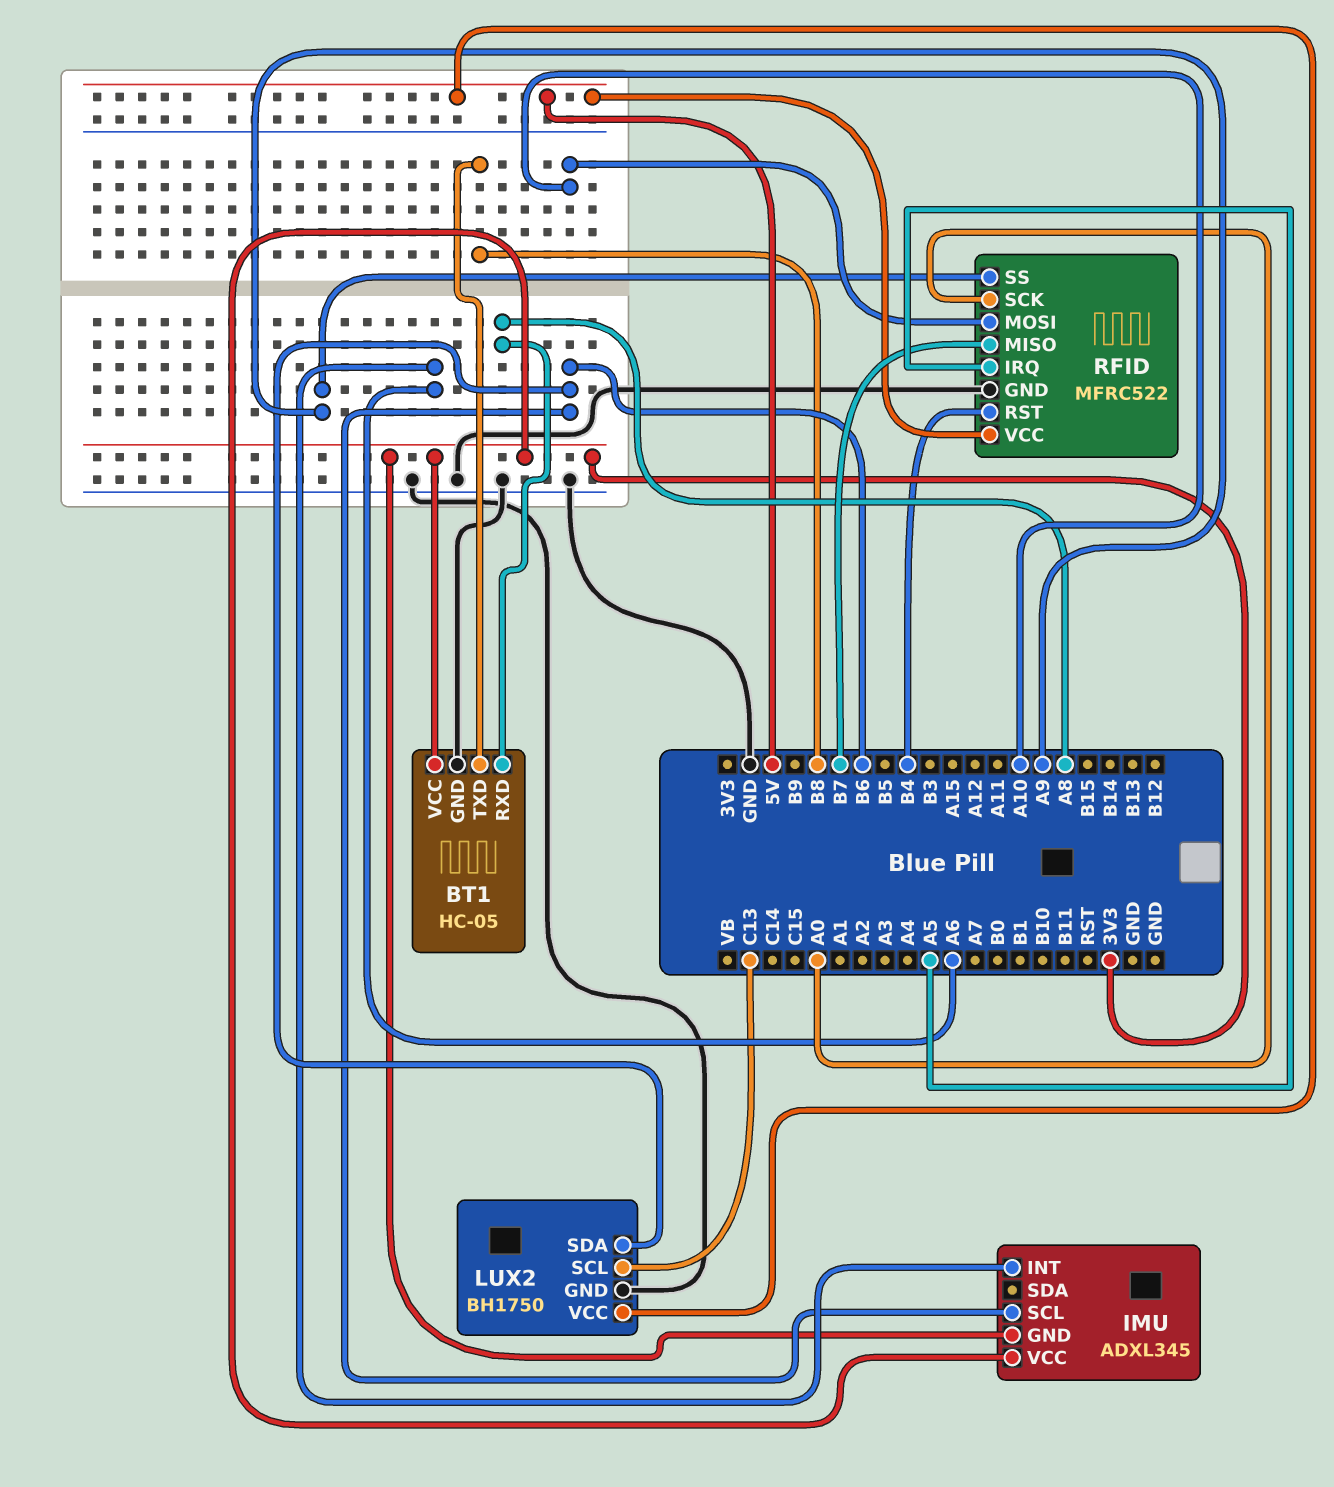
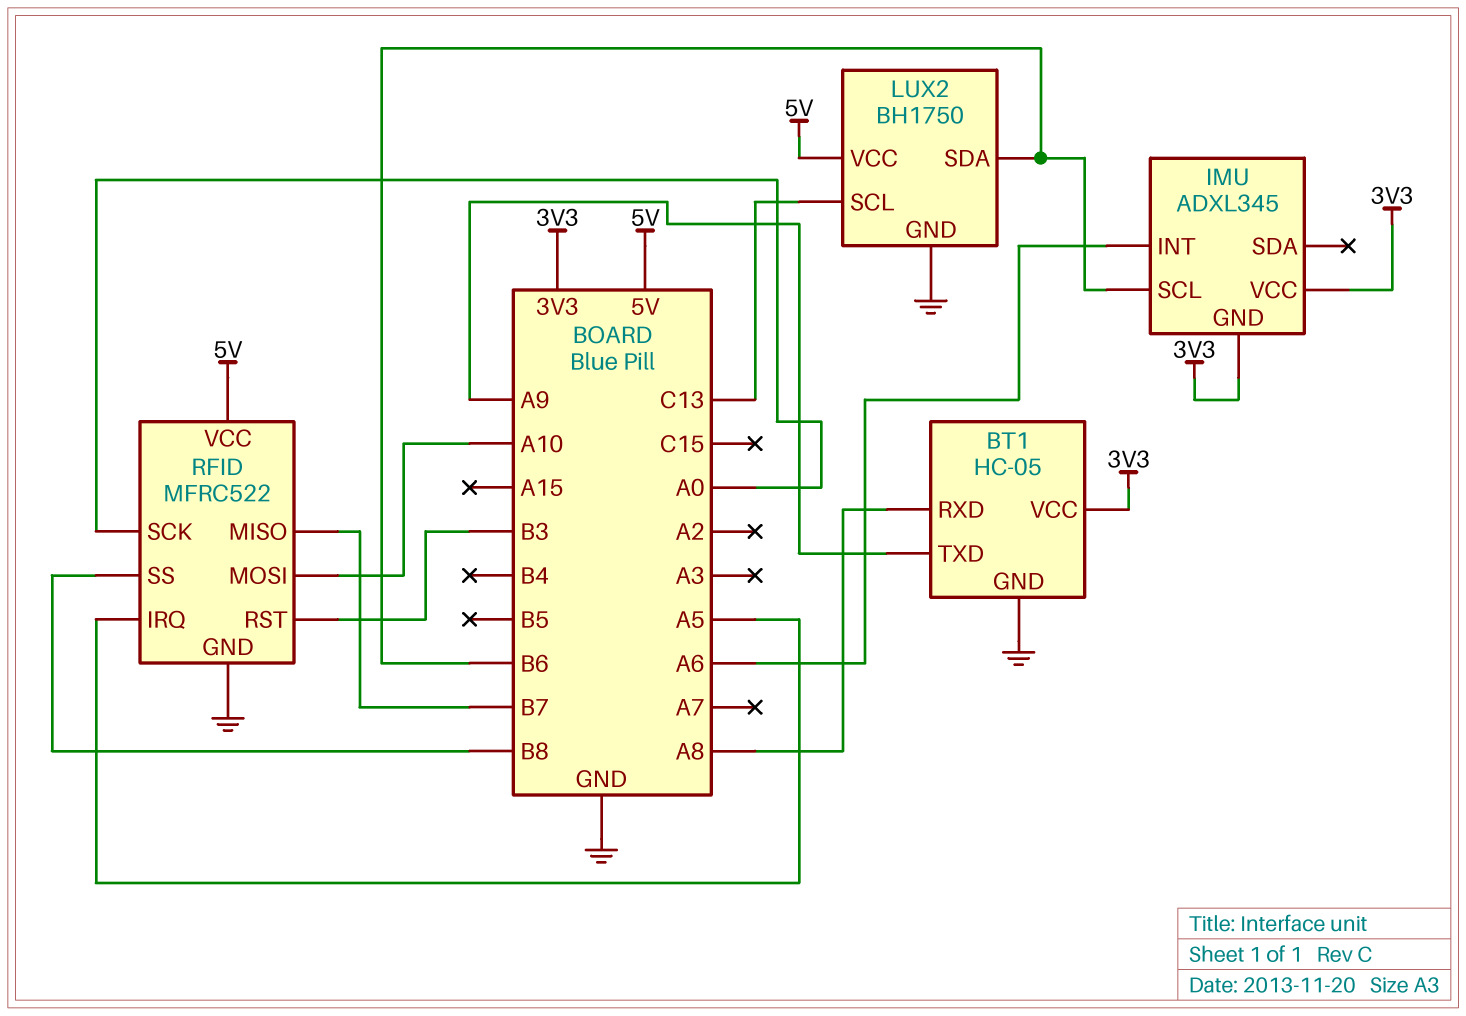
BT1 pin TXD: B8 -> A9
RFID pin RST: B4 -> B3
RFID pin SS: A9 -> B8

